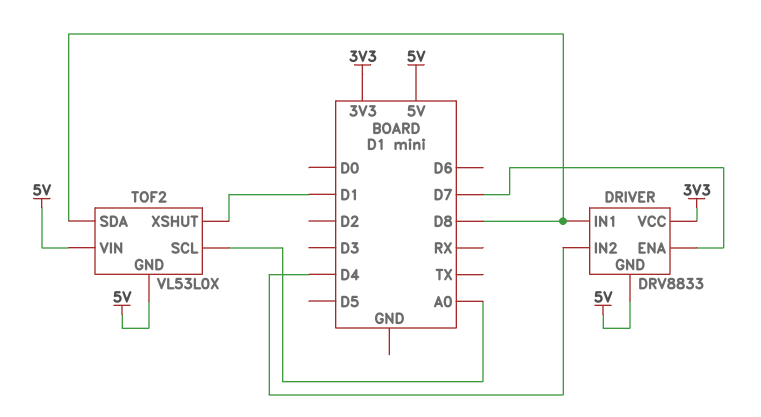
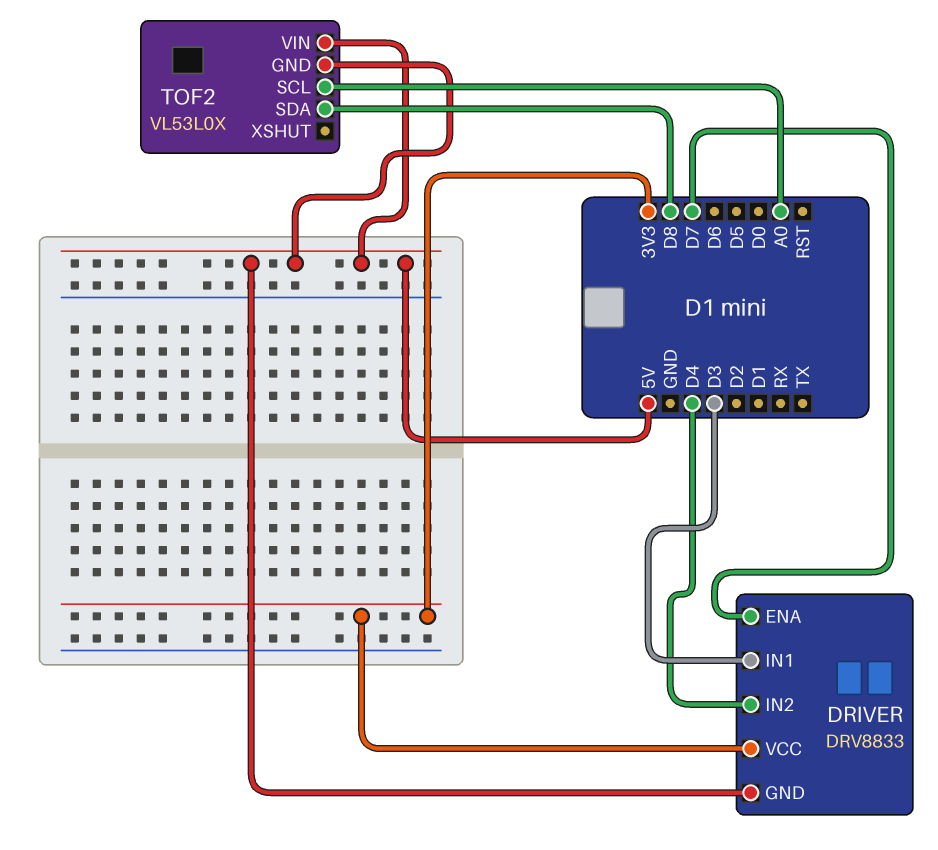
DRIVER pin IN1: D8 -> D3
TOF2 pin XSHUT: D1 -> none

